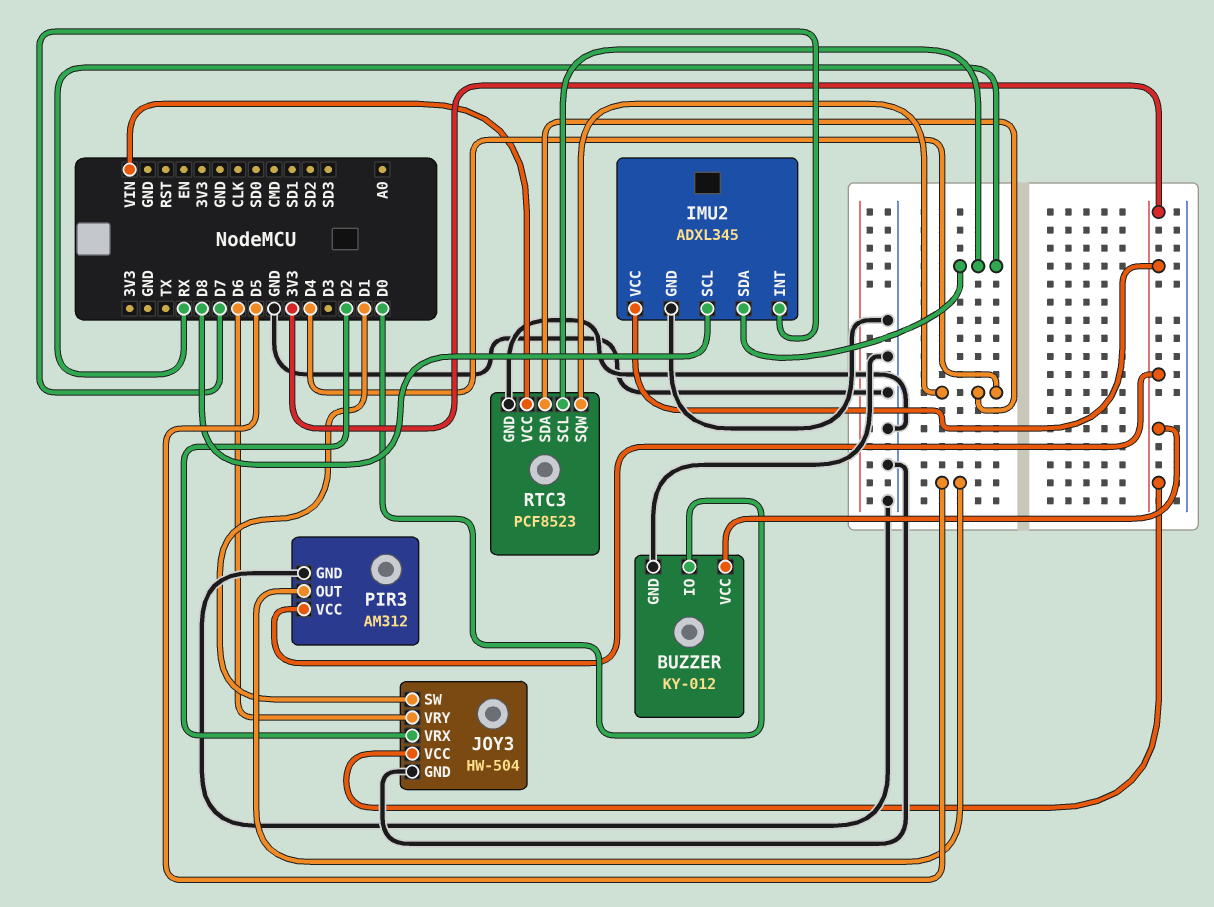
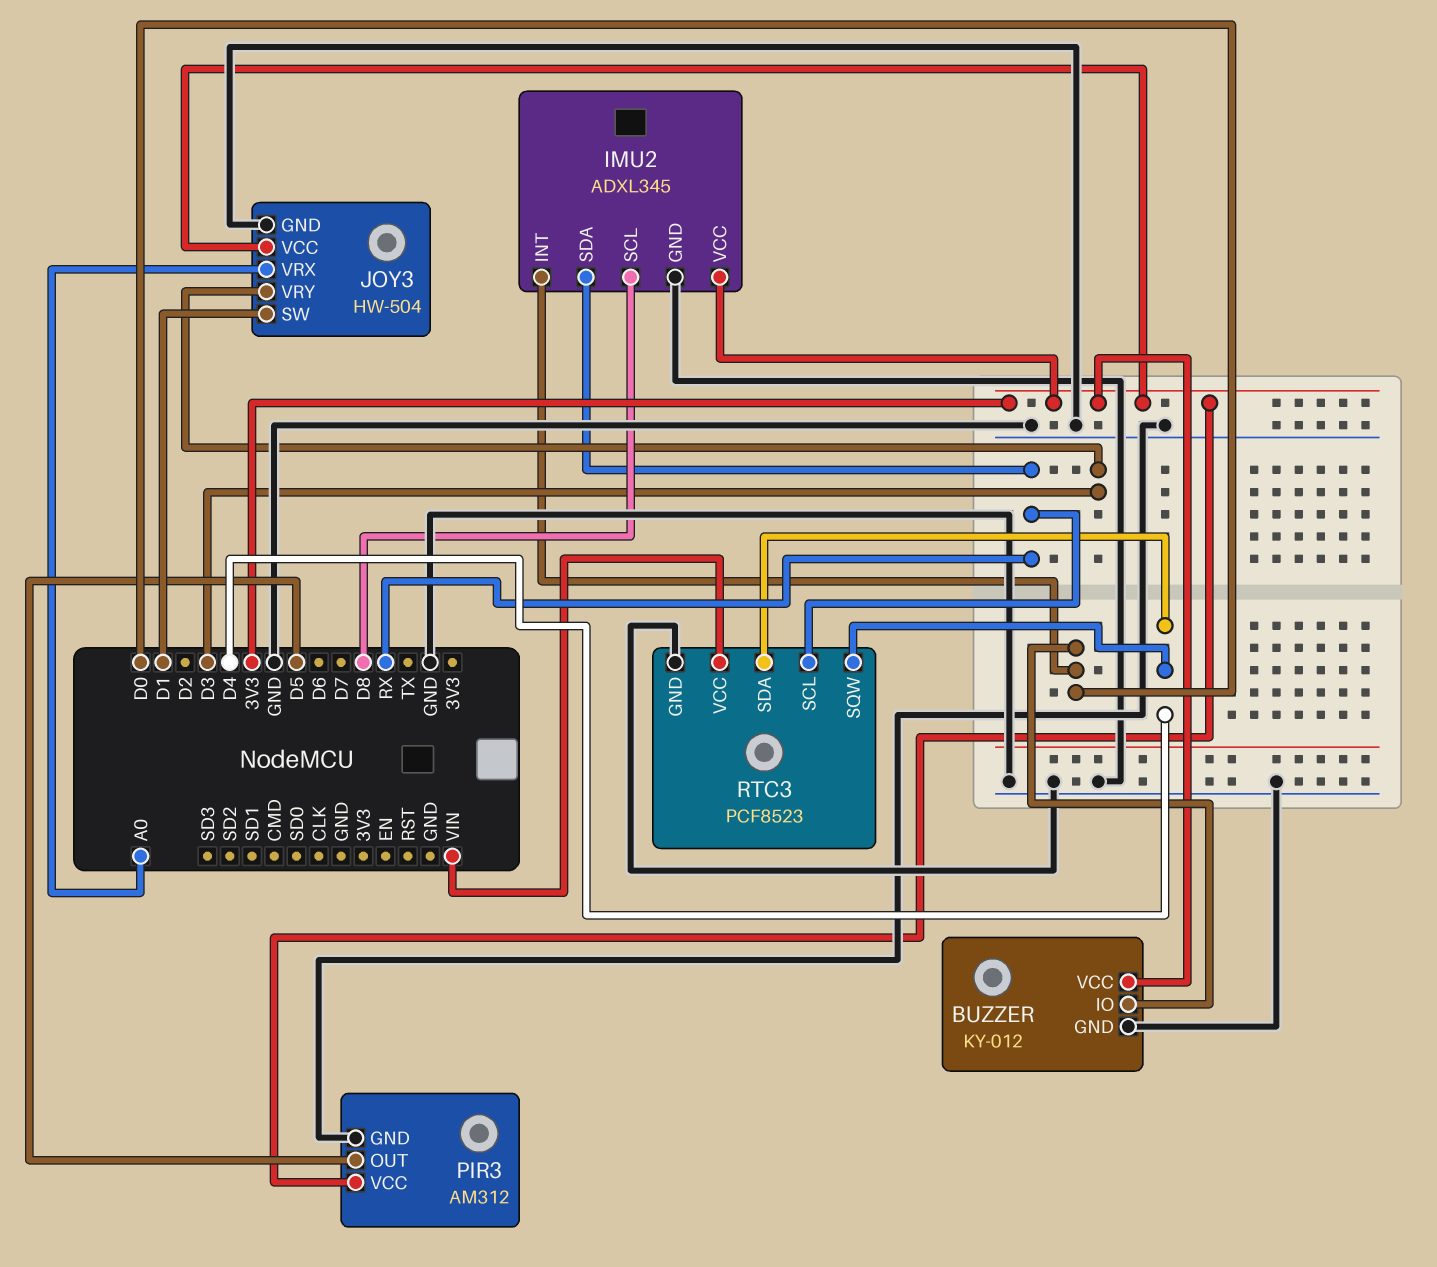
IMU2 pin INT: D7 -> D0
JOY3 pin VRX: D2 -> A0
JOY3 pin VRY: D6 -> D3

